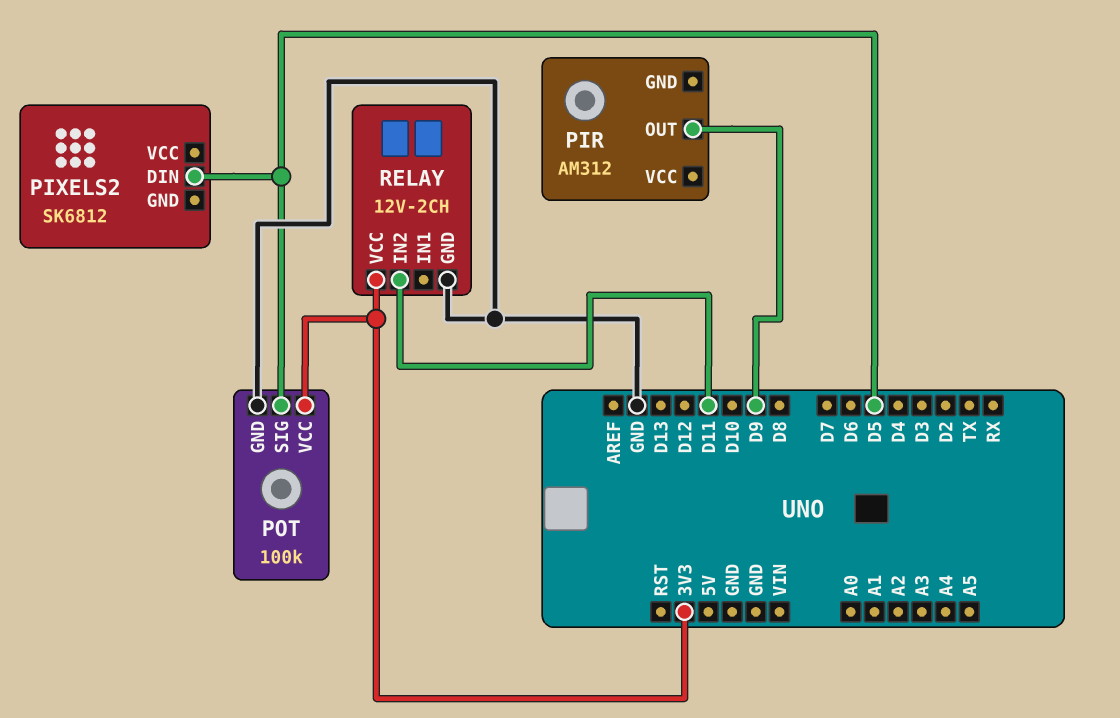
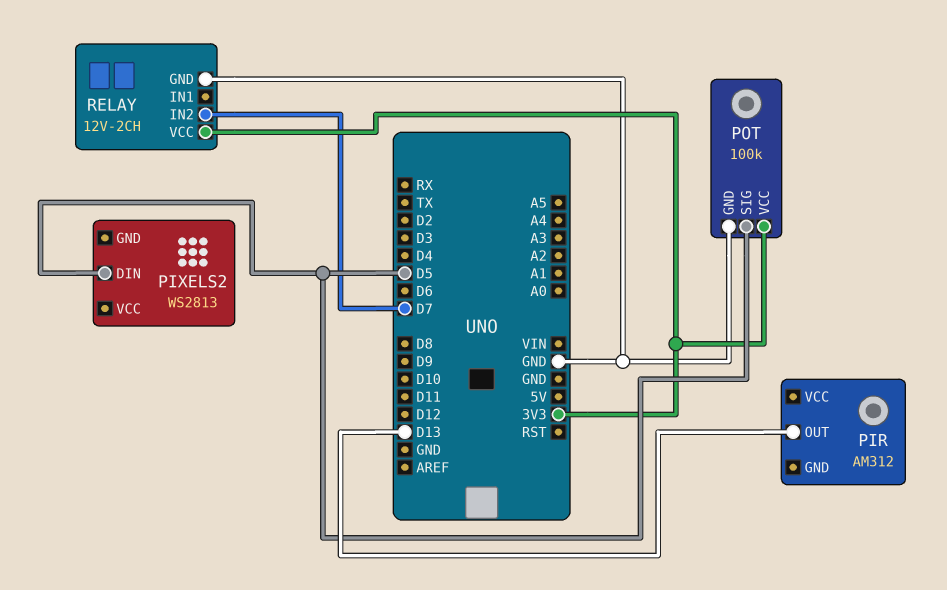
PIR pin OUT: D9 -> D13
PIXELS2: SK6812 -> WS2813
RELAY pin IN2: D11 -> D7

